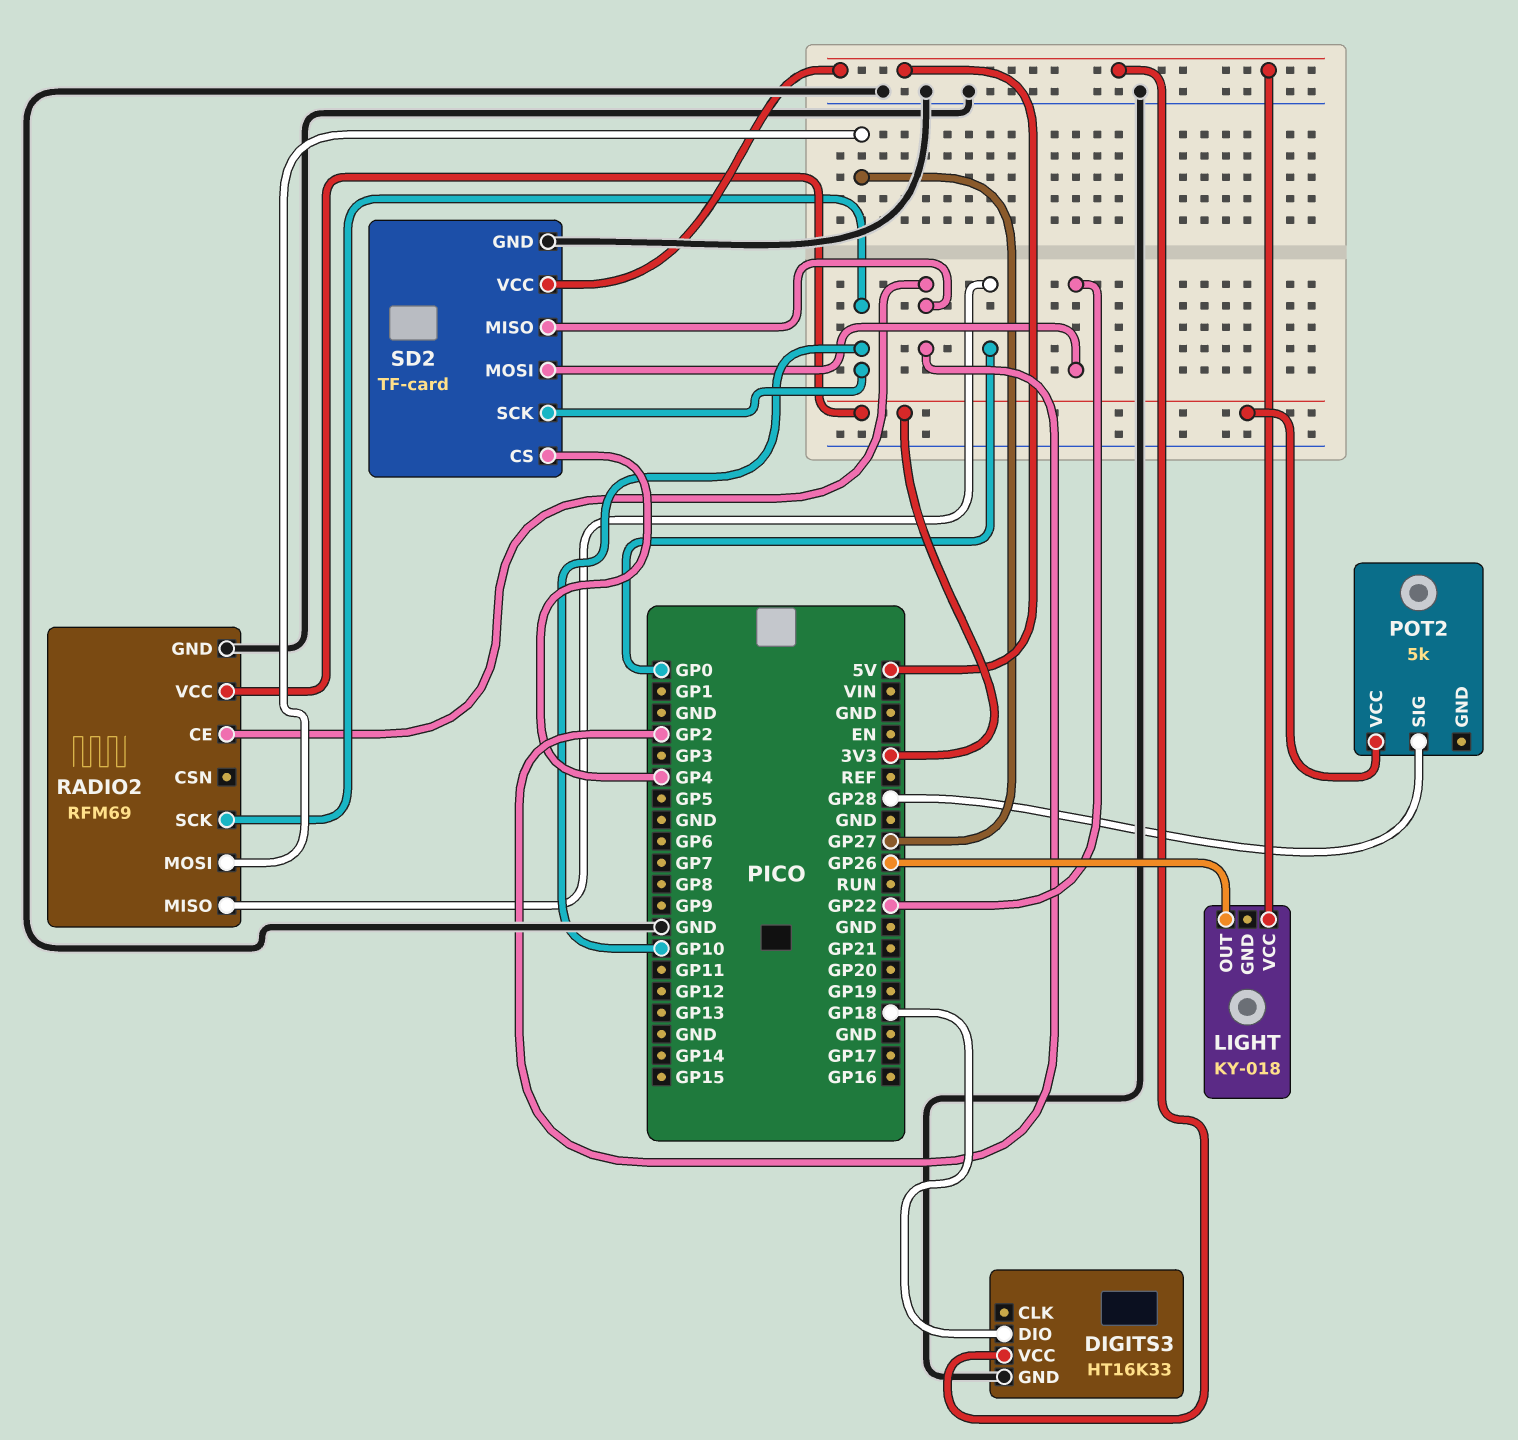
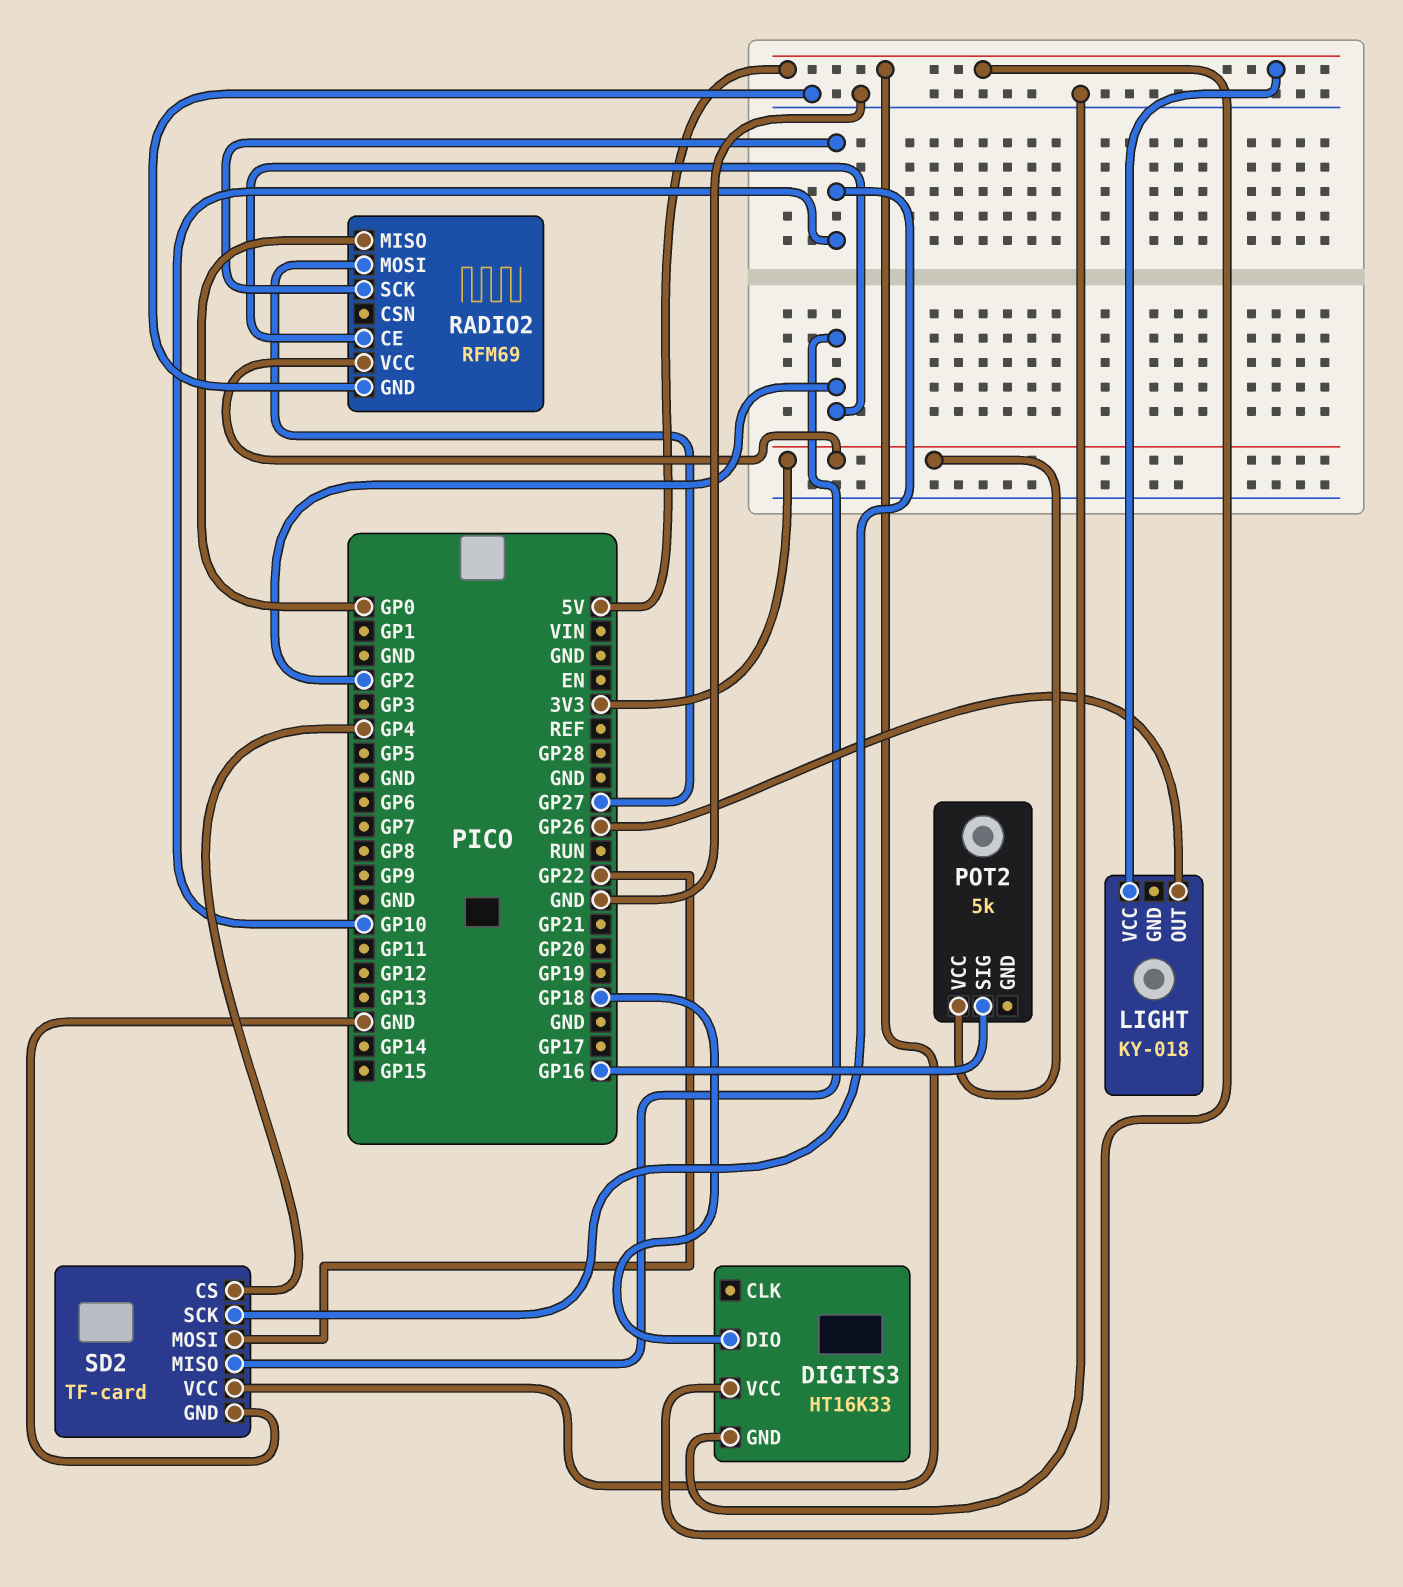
POT2 pin SIG: GP28 -> GP16

